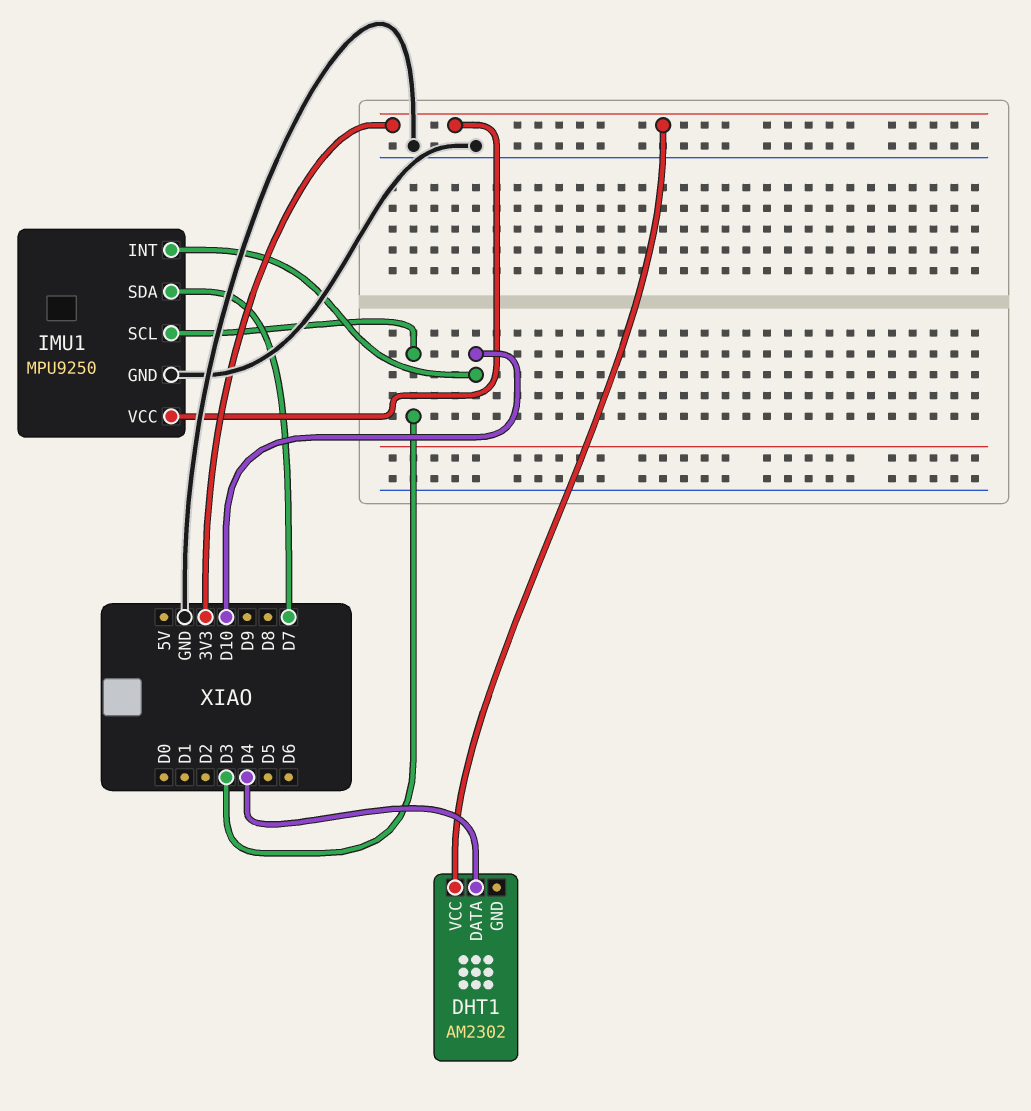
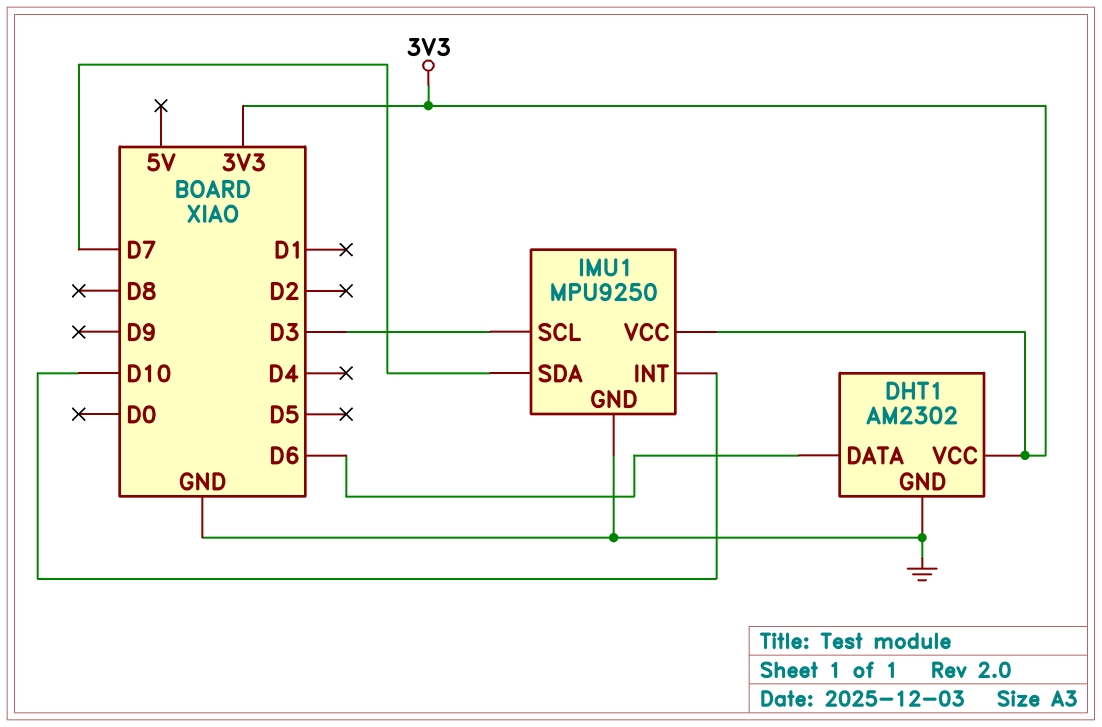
DHT1 pin DATA: D4 -> D6
DHT1 pin GND: none -> GND

